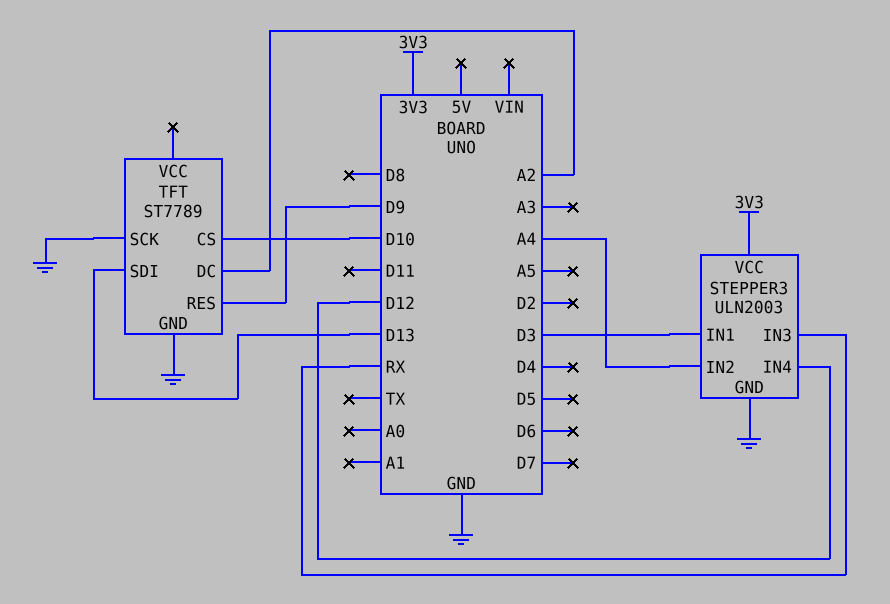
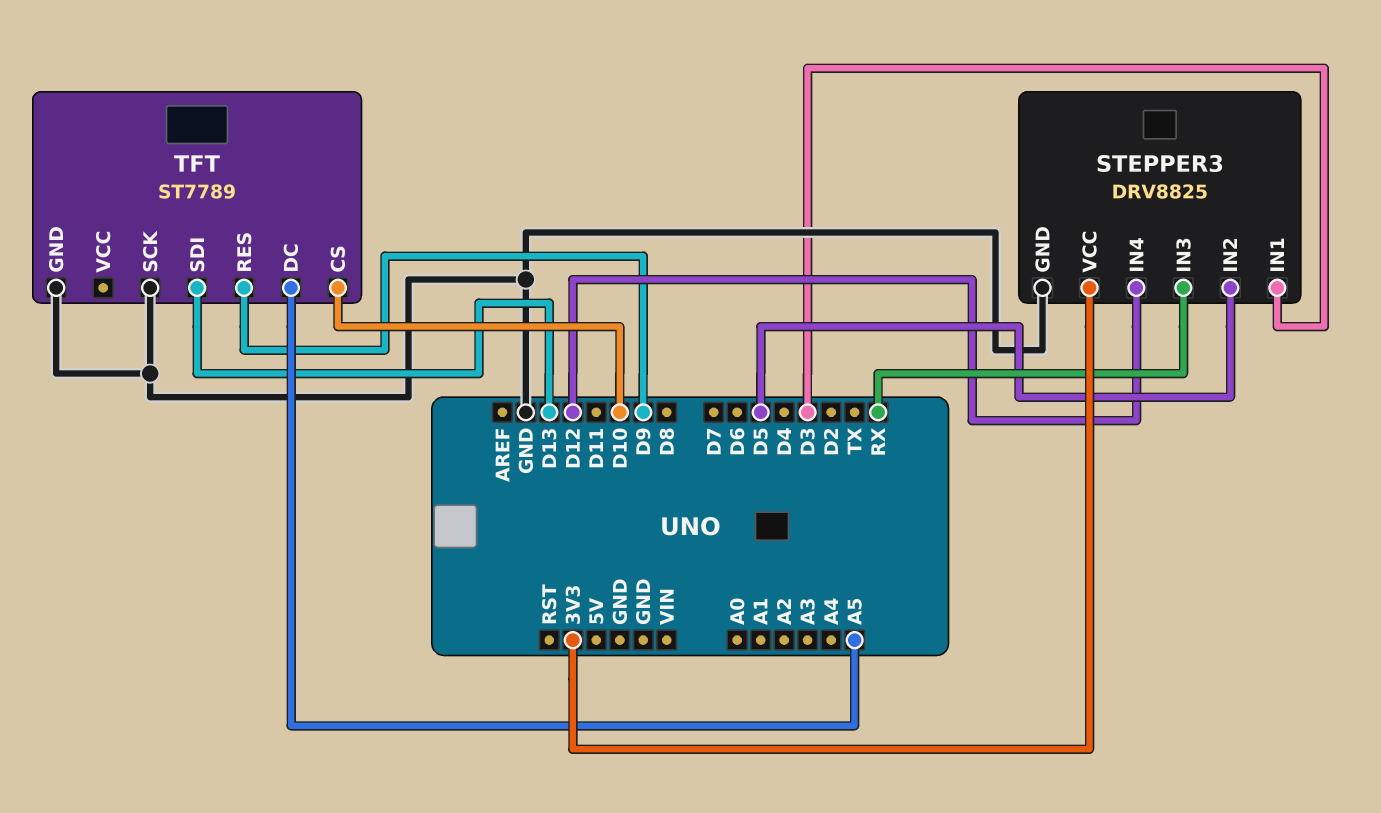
STEPPER3: ULN2003 -> DRV8825
STEPPER3 pin IN2: A4 -> D5
TFT pin DC: A2 -> A5

